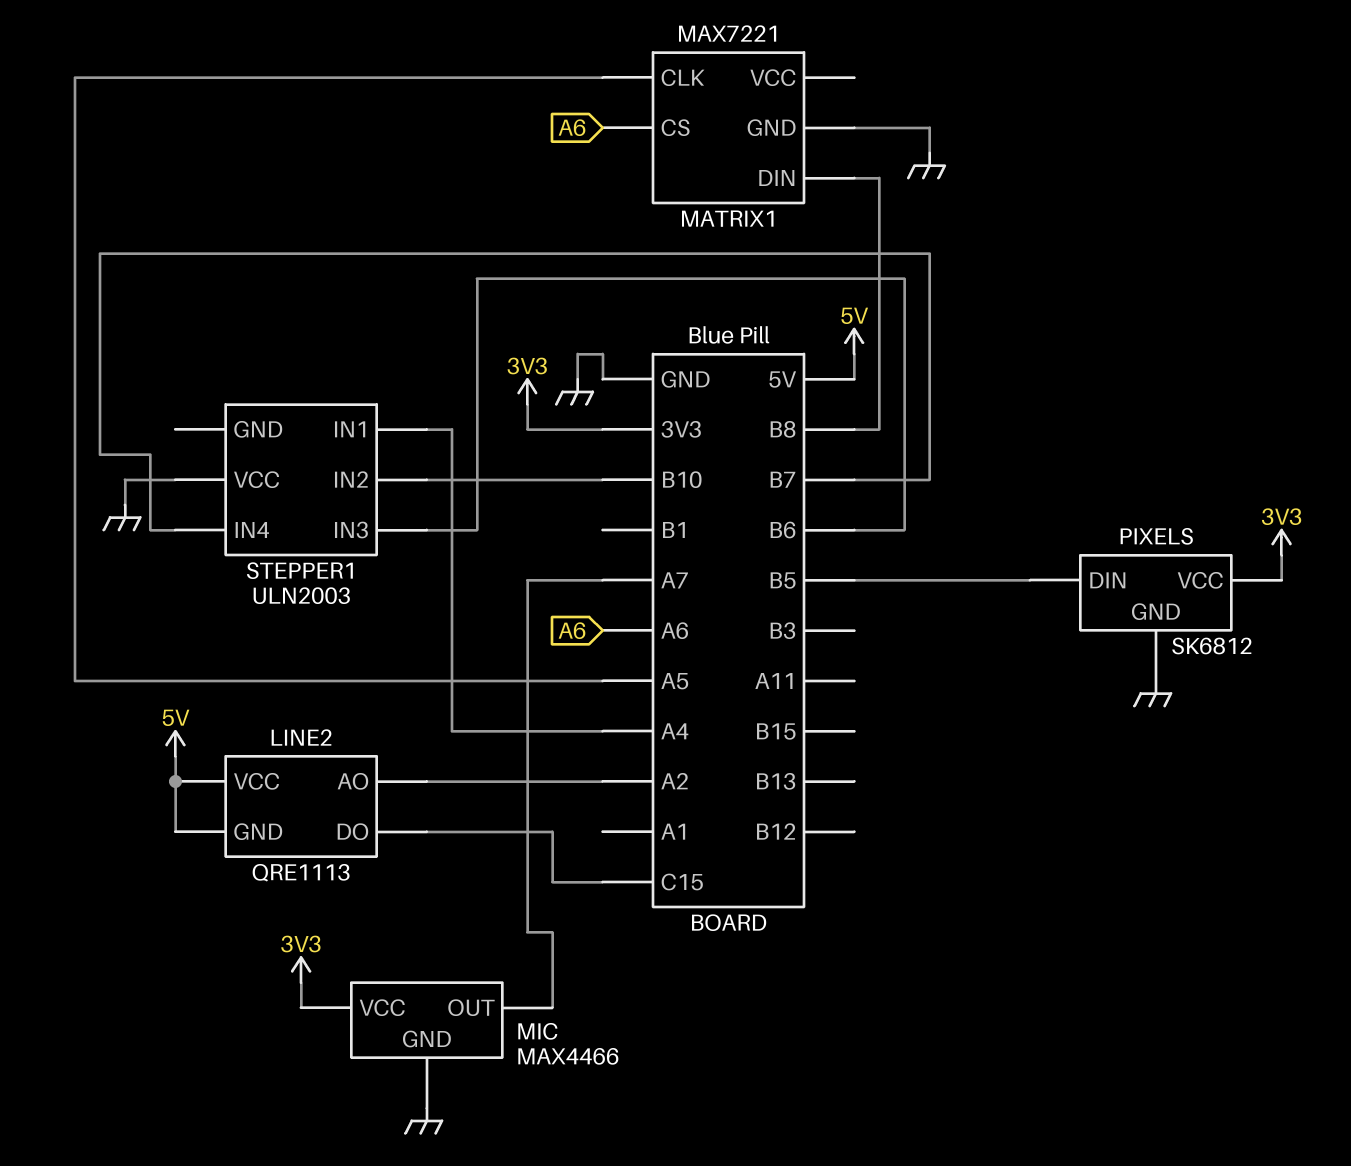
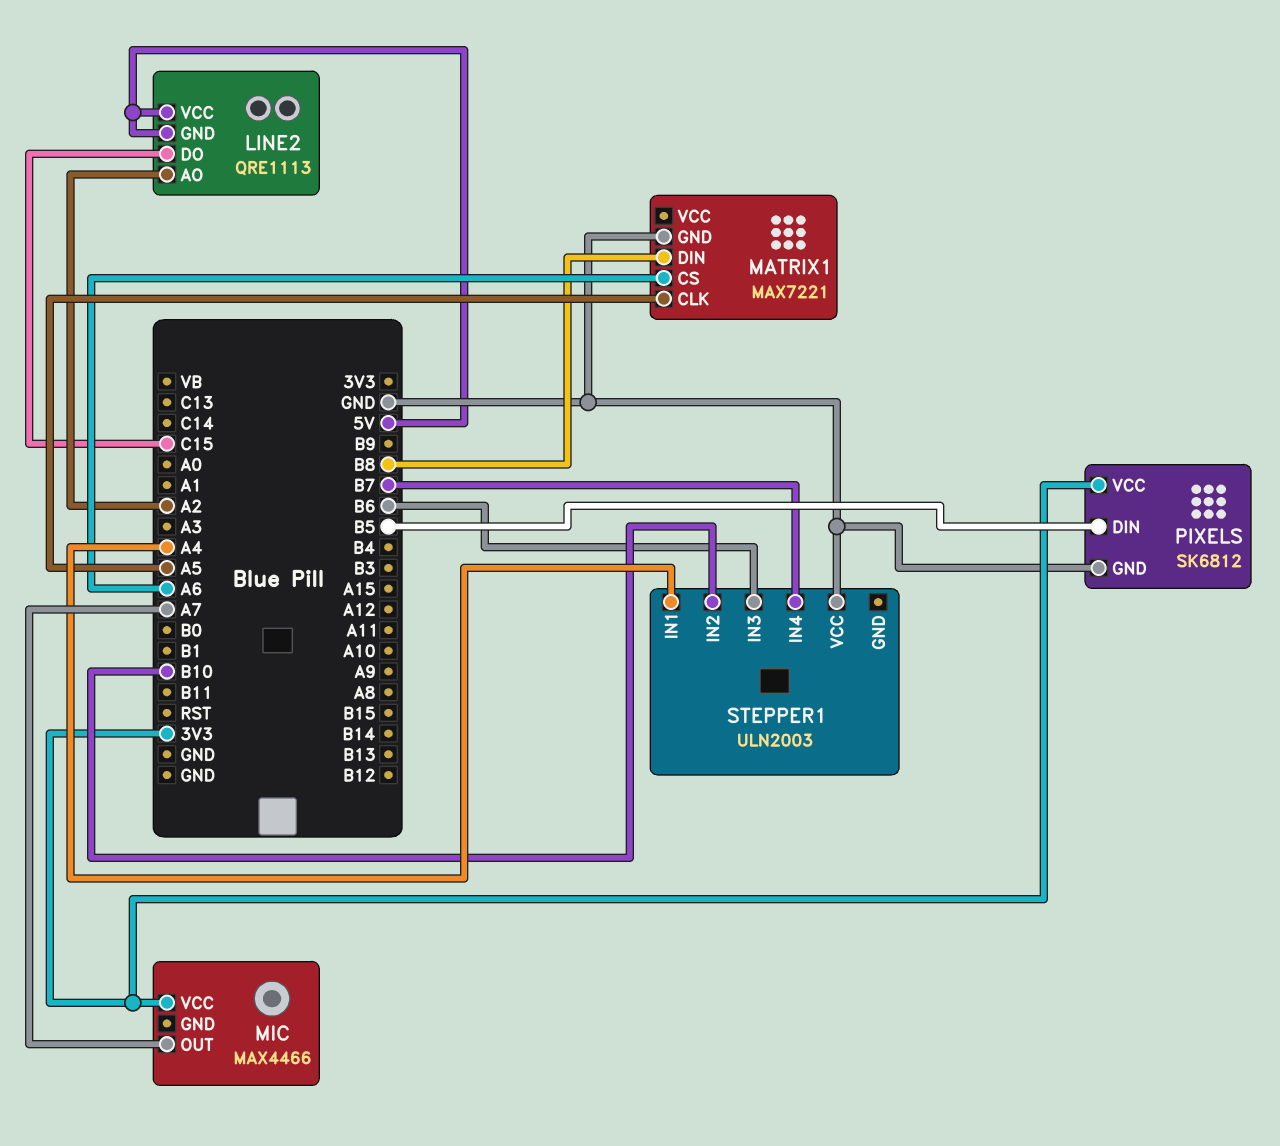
MIC pin GND: GND -> none

